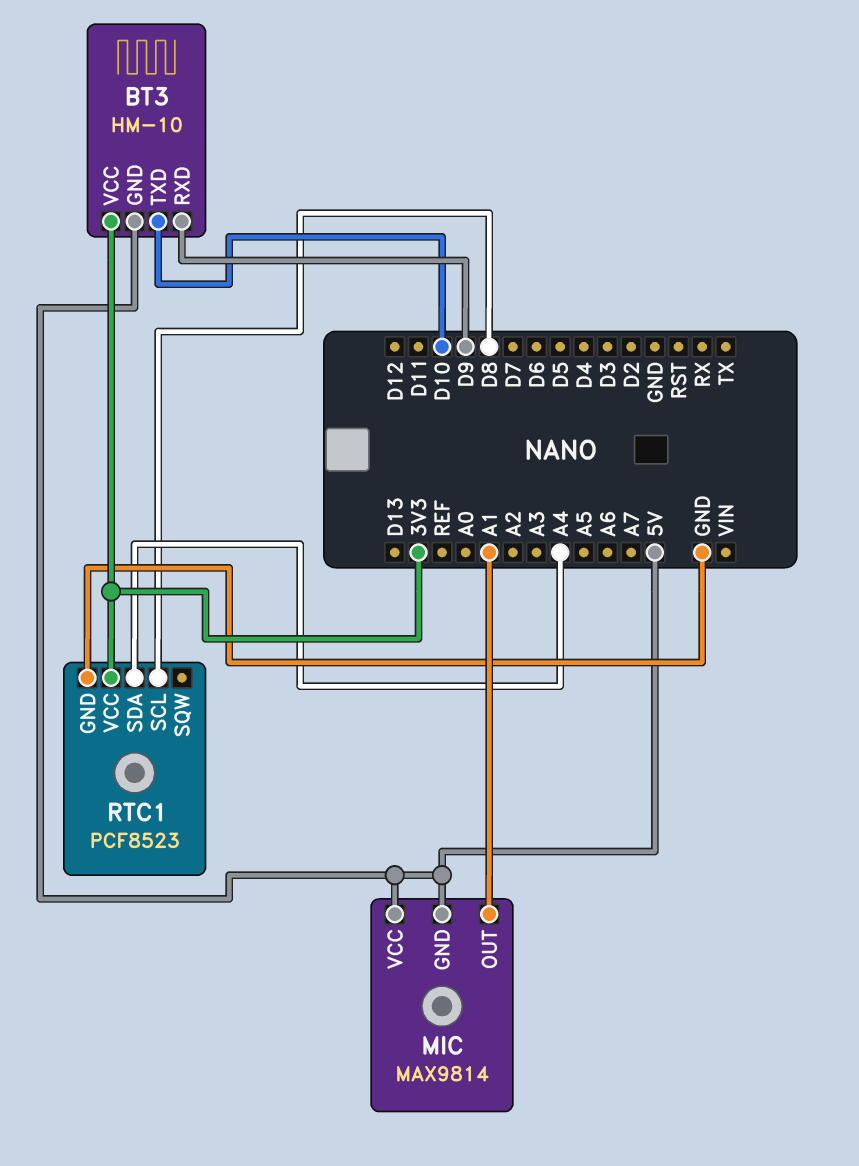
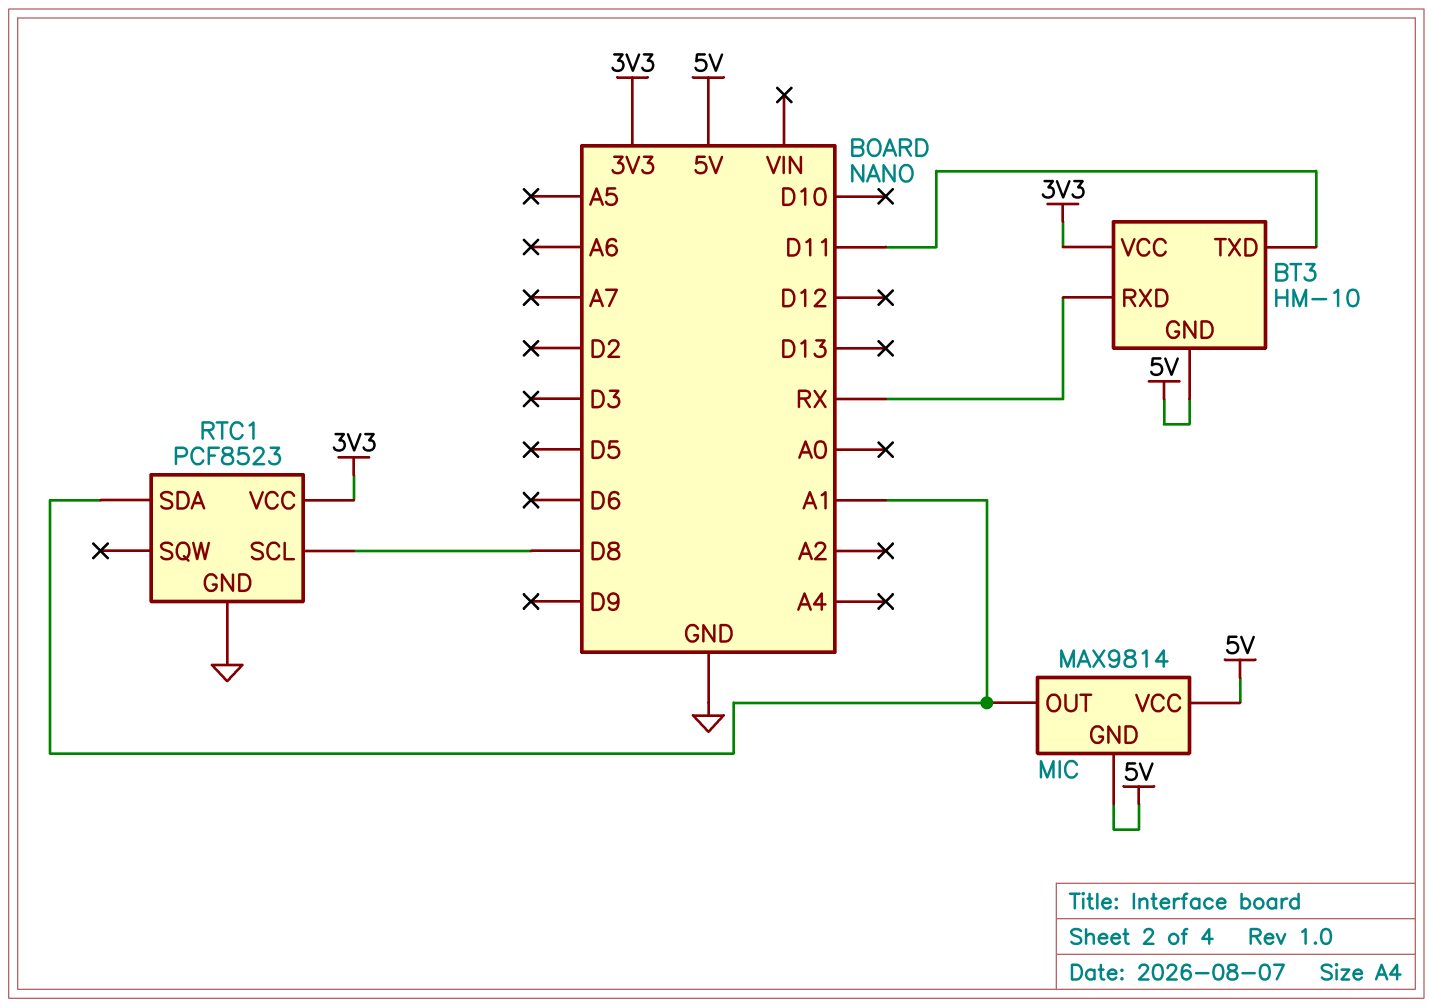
BT3 pin RXD: D9 -> RX
BT3 pin TXD: D10 -> D11
RTC1 pin SDA: A4 -> A1

